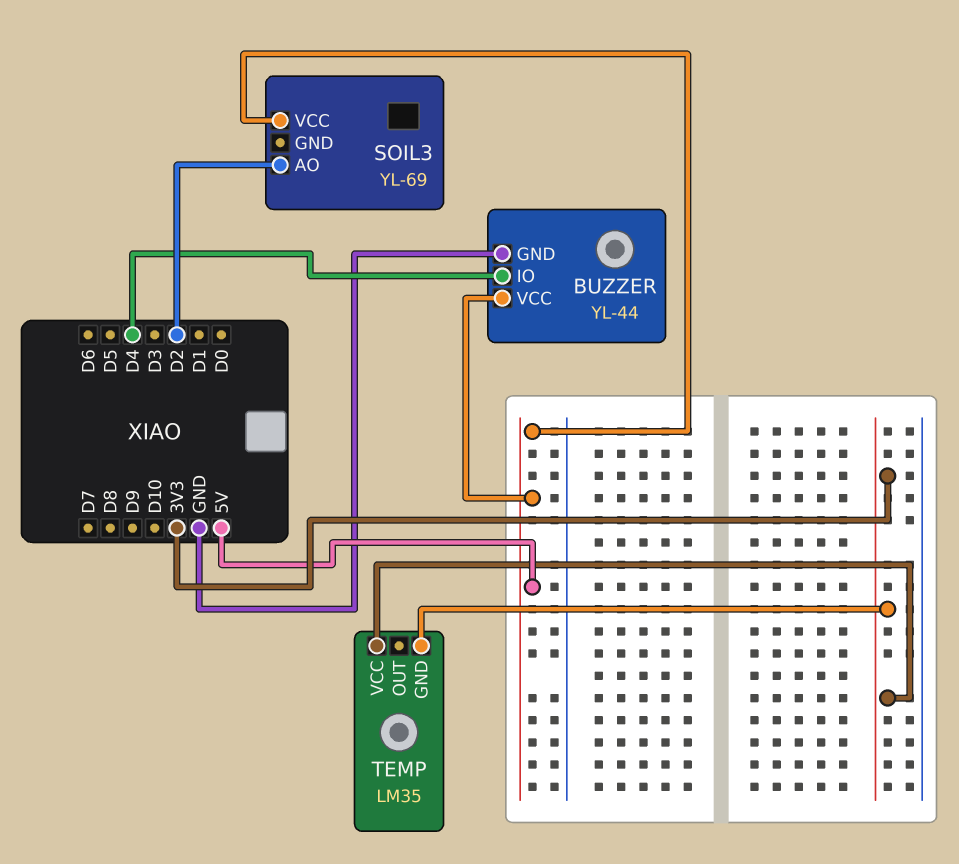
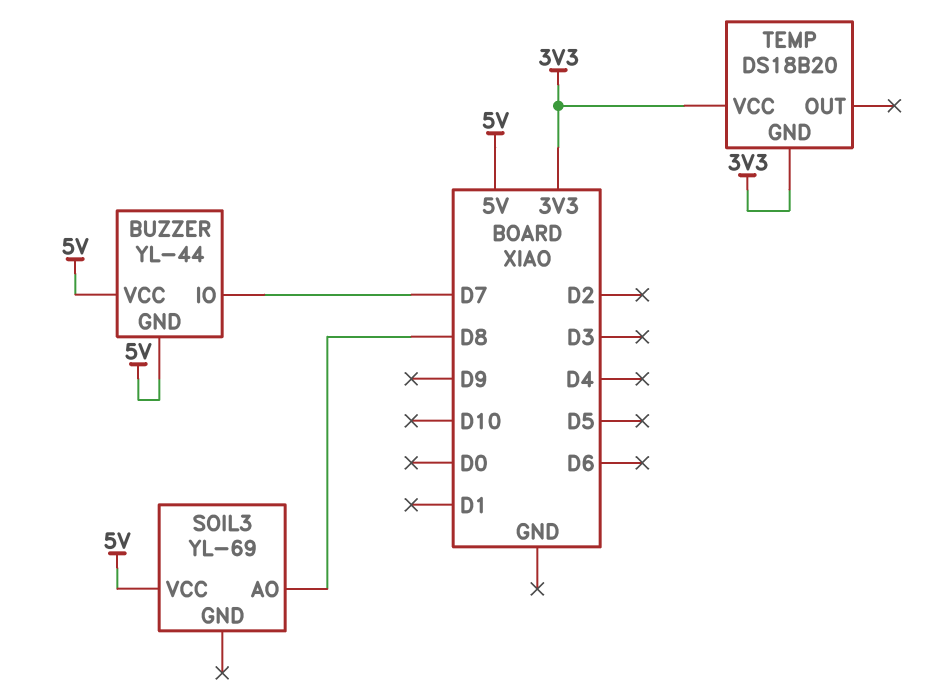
BUZZER pin GND: GND -> 5V
BUZZER pin IO: D4 -> D7
SOIL3 pin AO: D2 -> D8
TEMP: LM35 -> DS18B20

